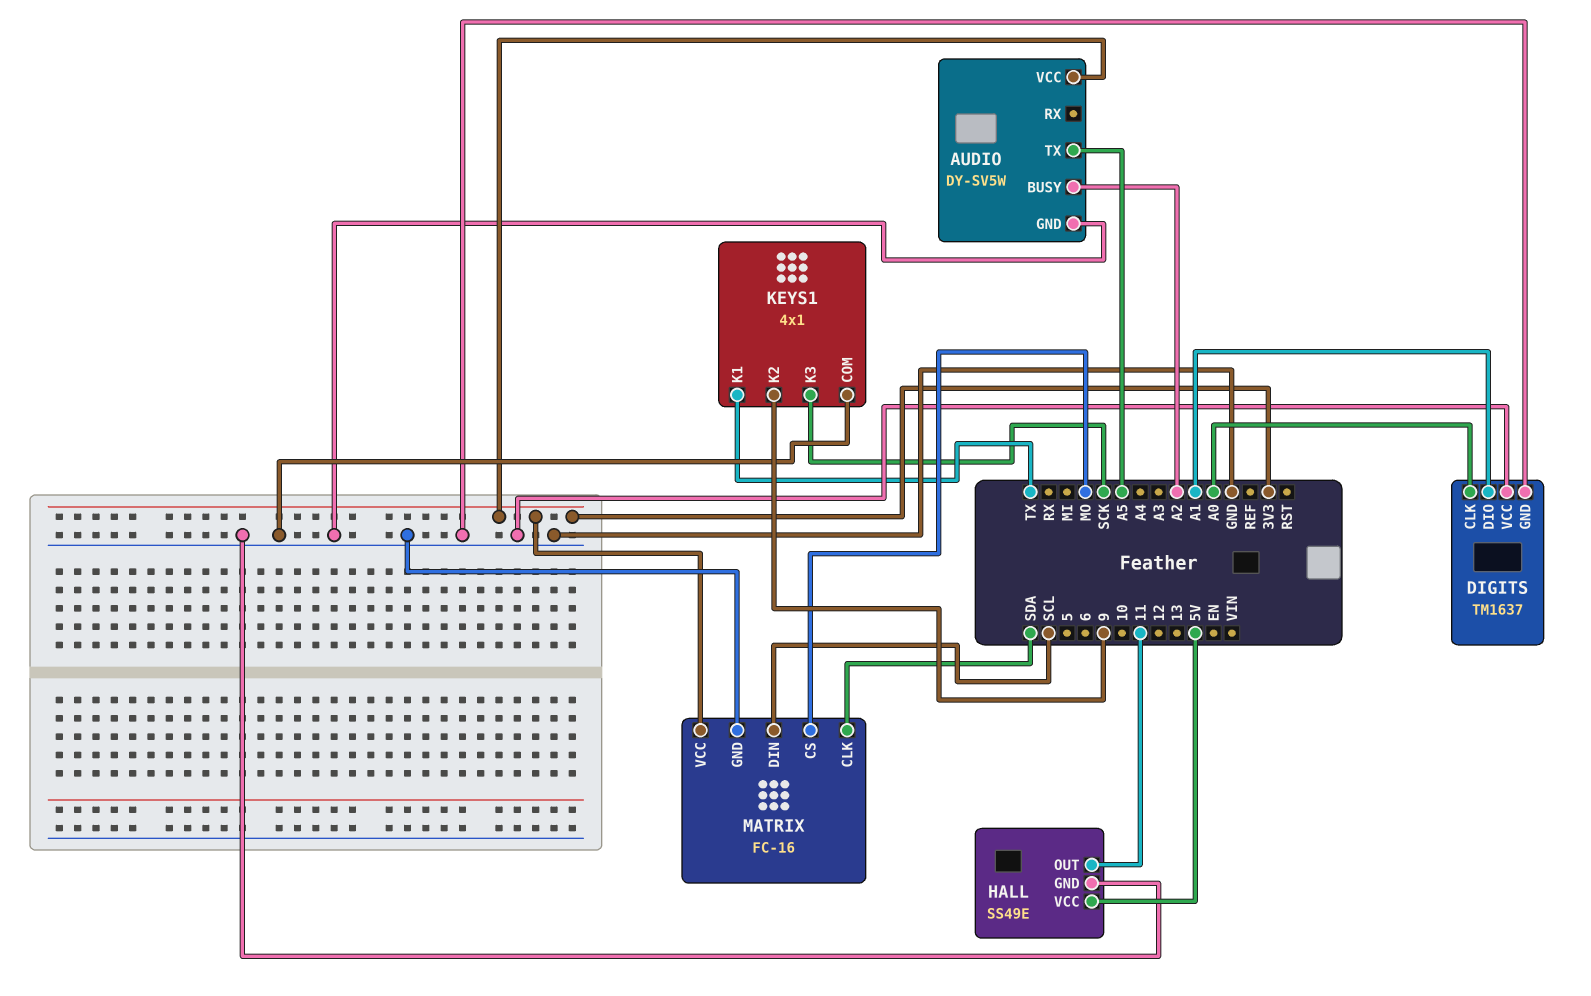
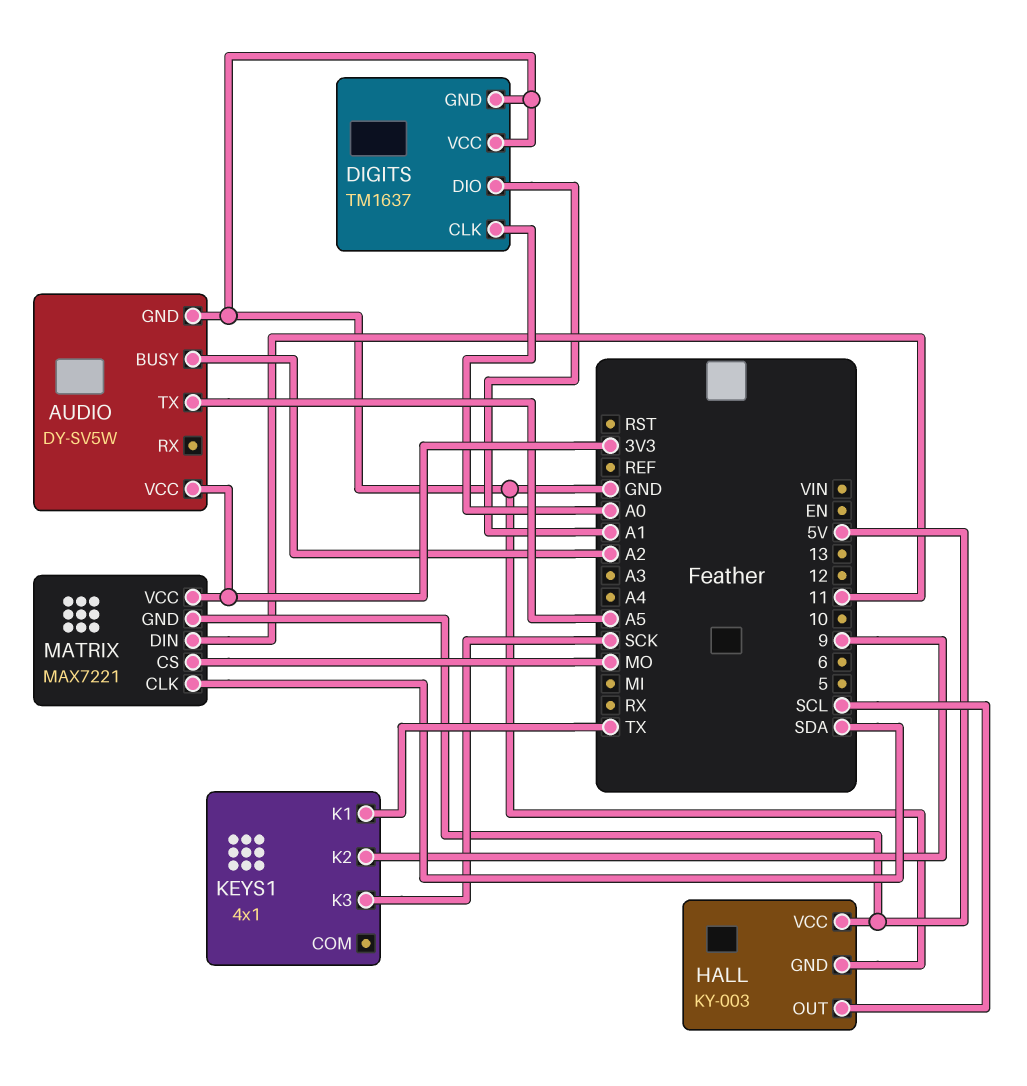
HALL: SS49E -> KY-003
HALL pin OUT: 11 -> SCL
KEYS1 pin COM: GND -> none
MATRIX: FC-16 -> MAX7221
MATRIX pin DIN: SCL -> 11
MATRIX pin GND: GND -> 5V

